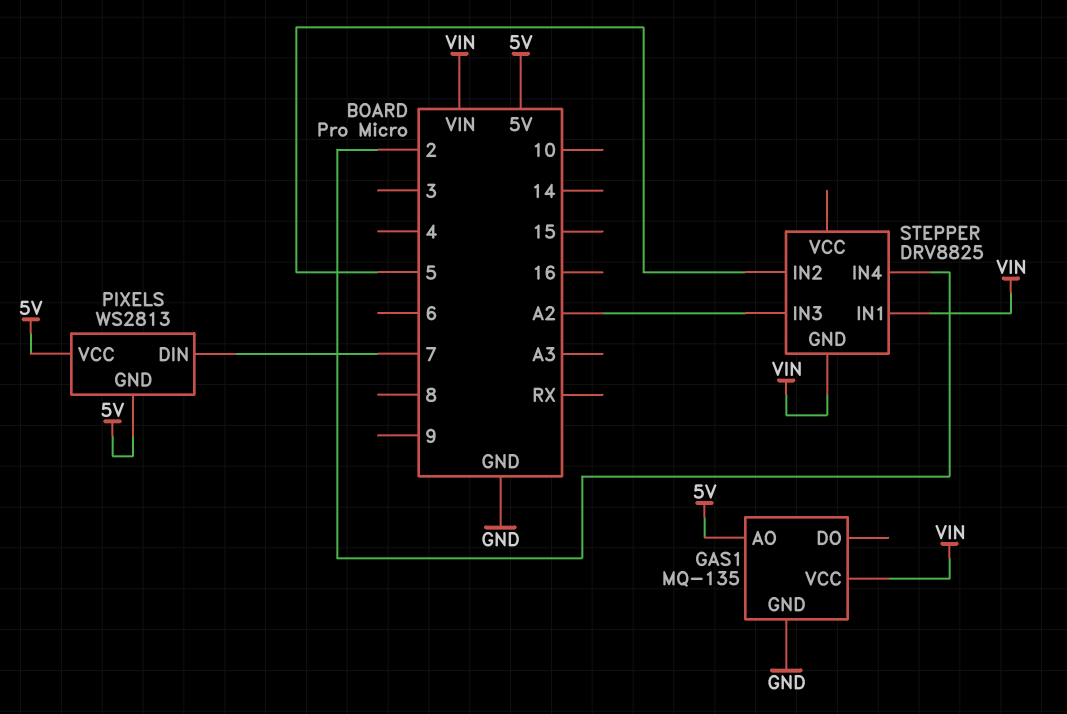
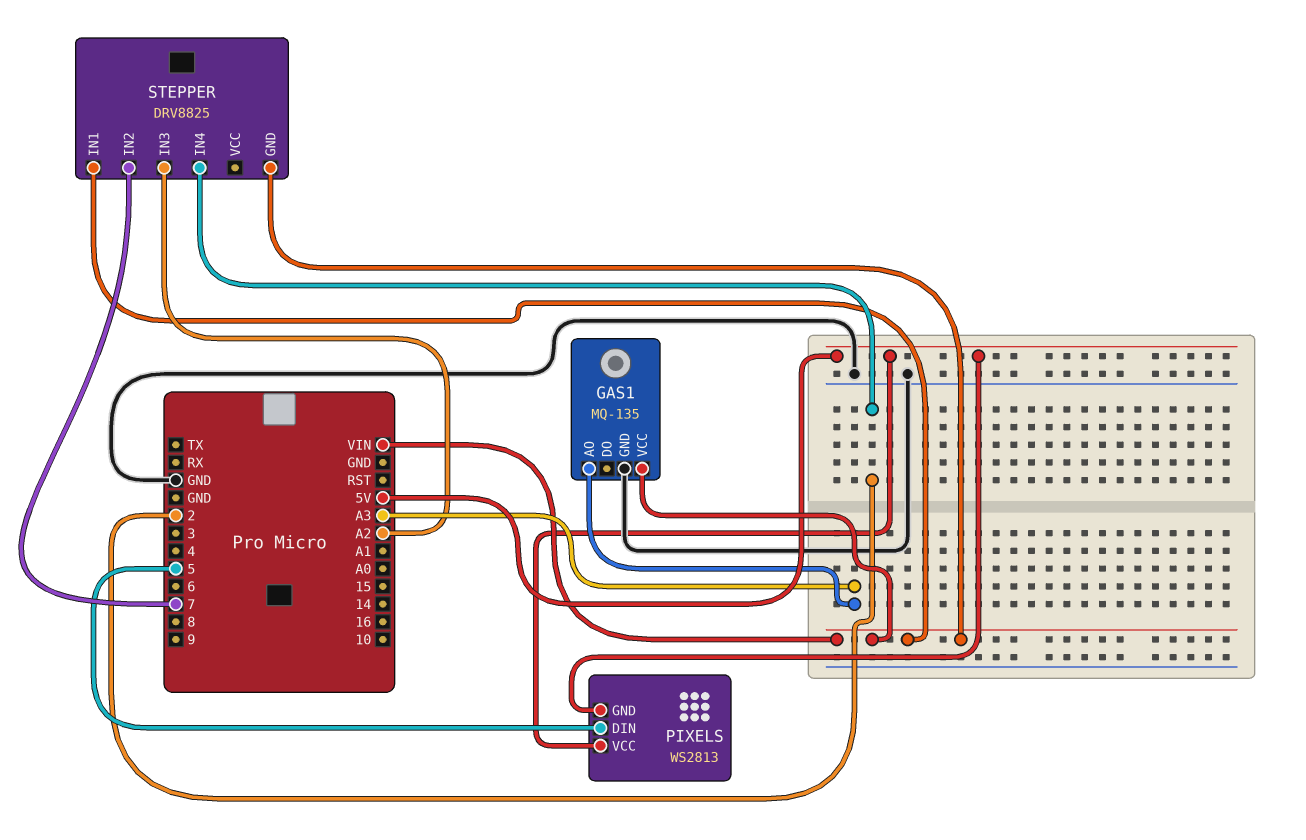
GAS1 pin AO: 5V -> A3
PIXELS pin DIN: 7 -> 5
STEPPER pin IN2: 5 -> 7

